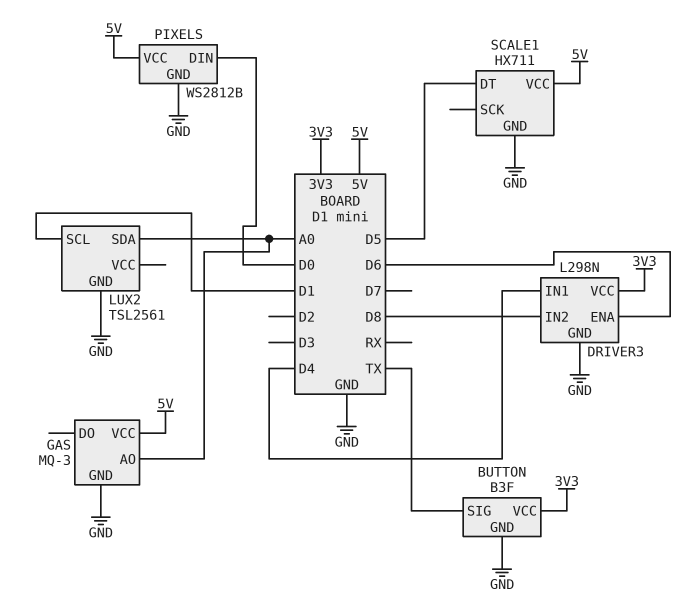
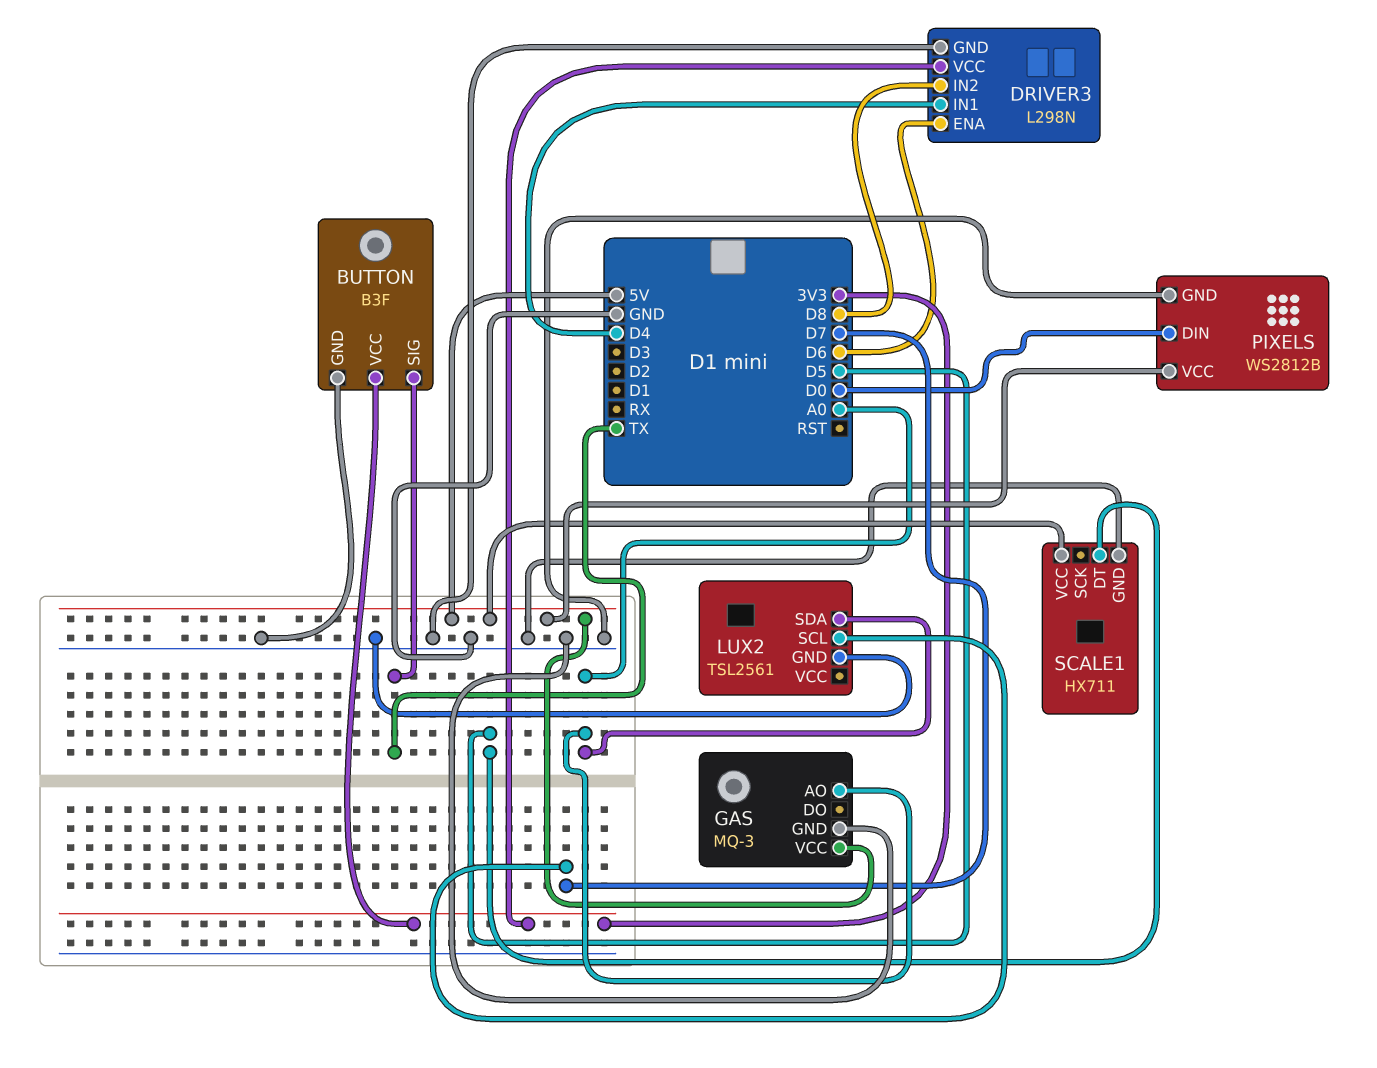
LUX2 pin SCL: D1 -> D7

